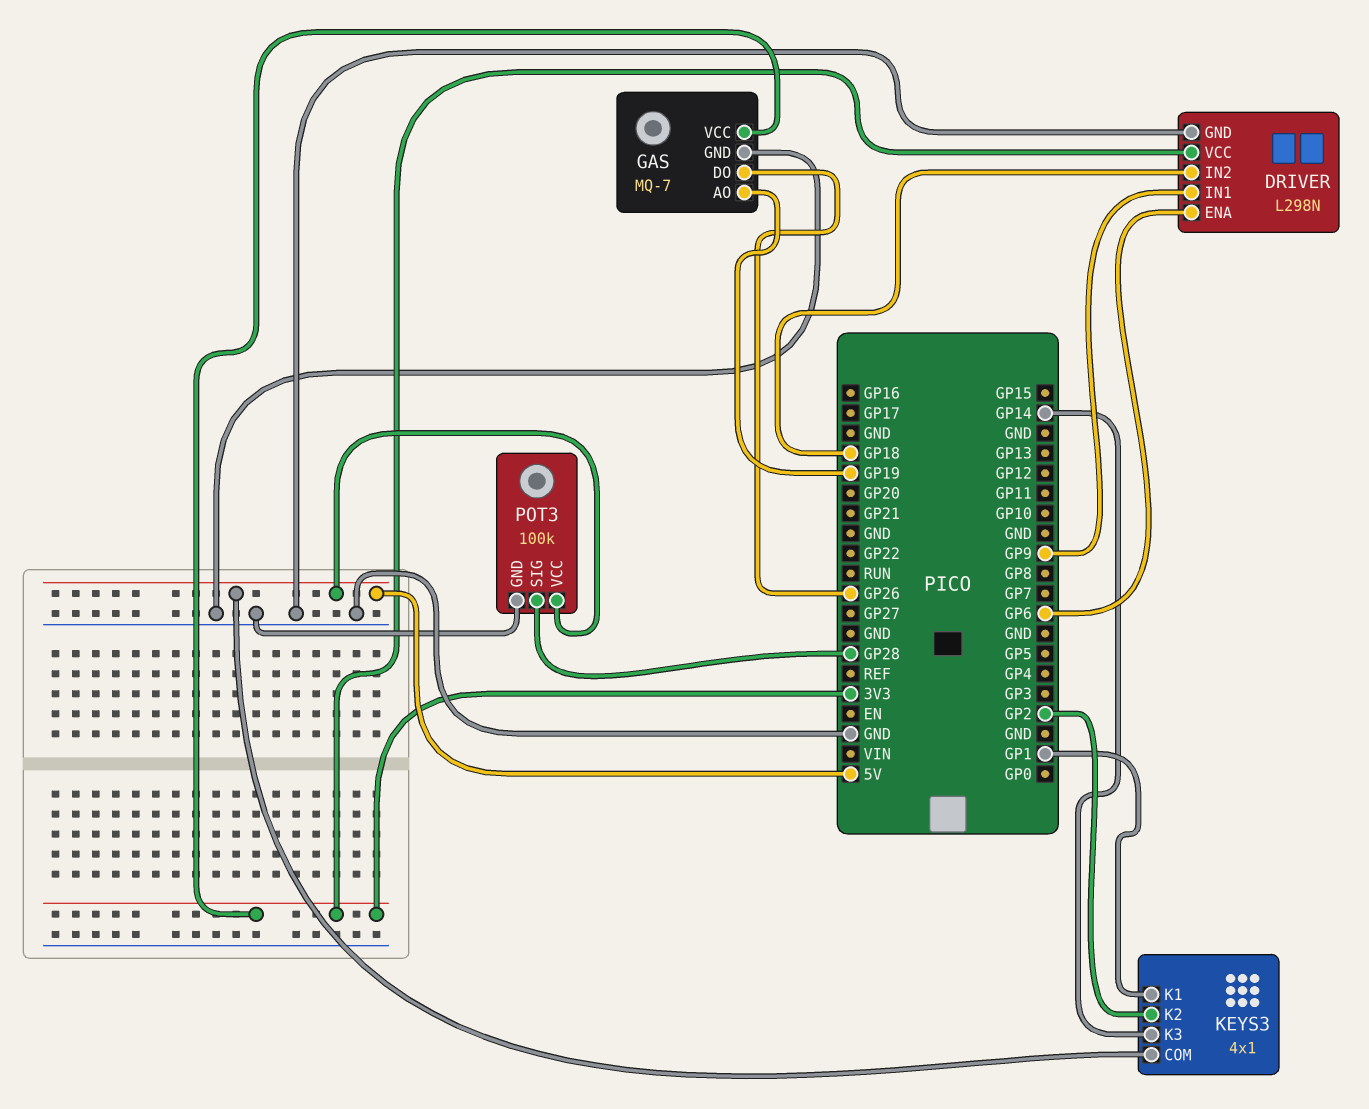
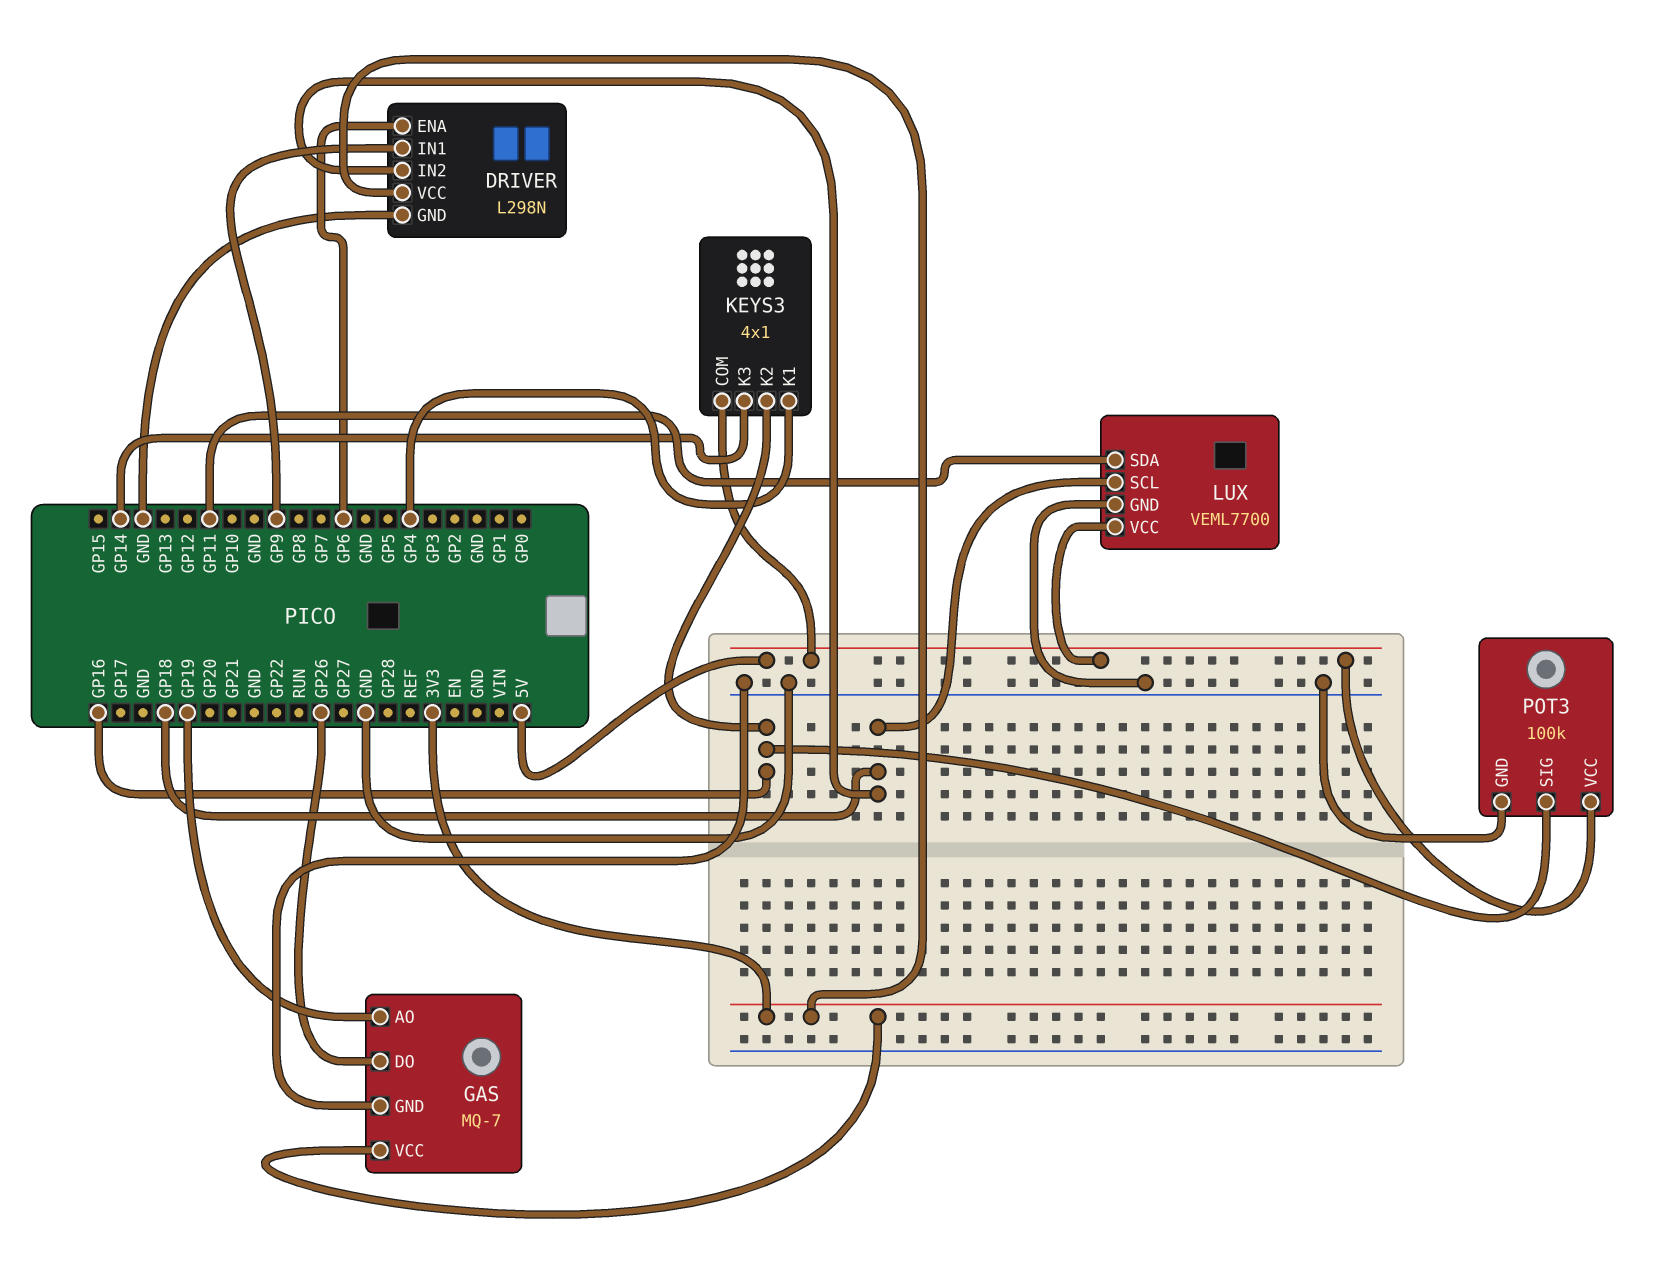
KEYS3 pin K1: GP1 -> GP4
KEYS3 pin K2: GP2 -> GP16
LUX: none -> VEML7700
LUX pin GND: none -> GND
LUX pin SCL: none -> GP18
LUX pin SDA: none -> GP11
LUX pin VCC: none -> 5V
POT3 pin SIG: GP28 -> GP16

